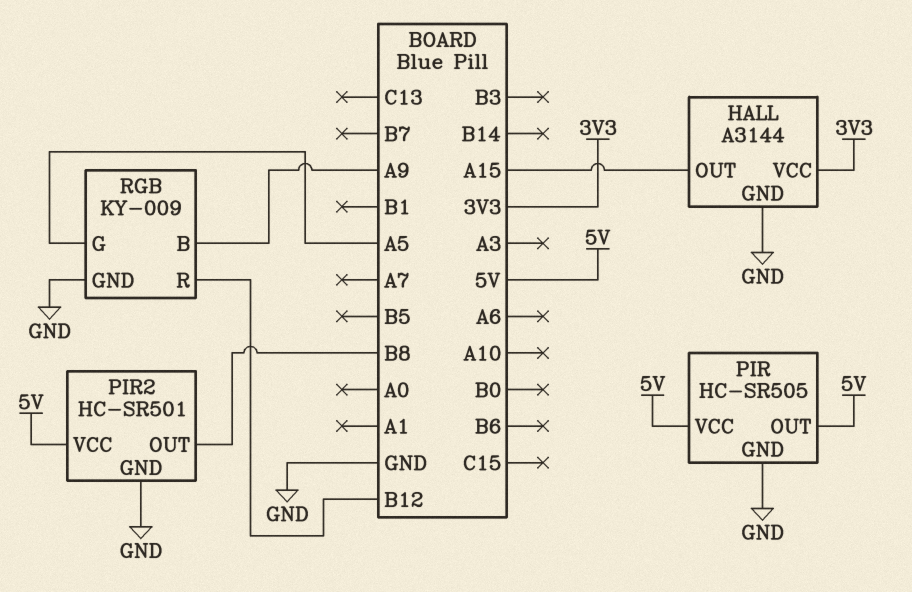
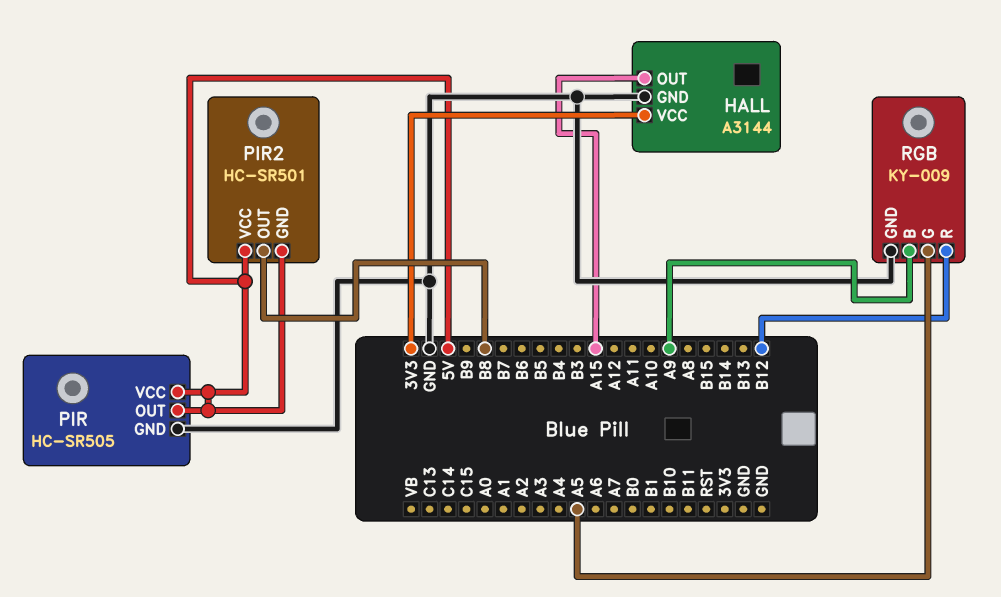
PIR2 pin GND: GND -> 5V

